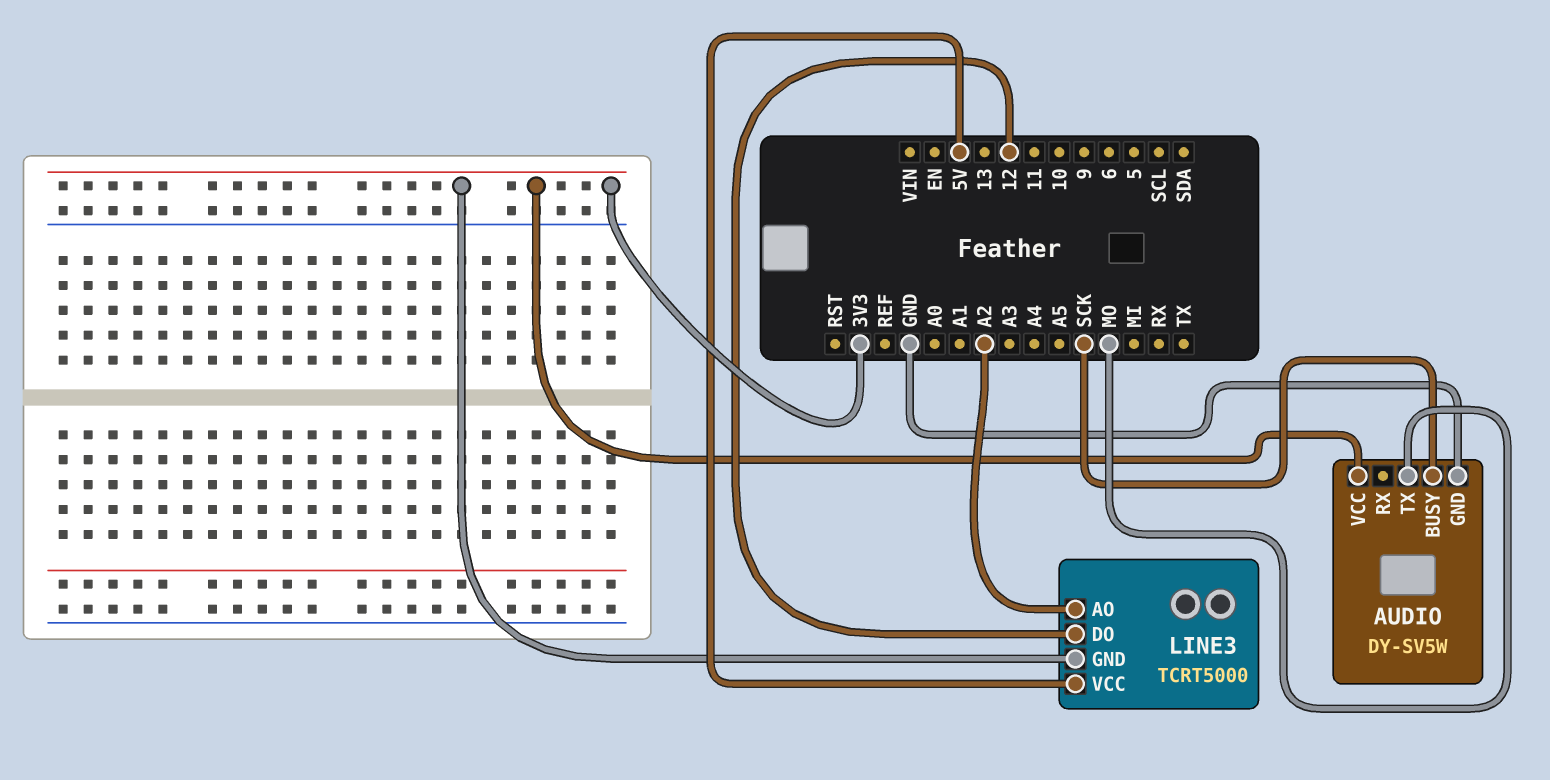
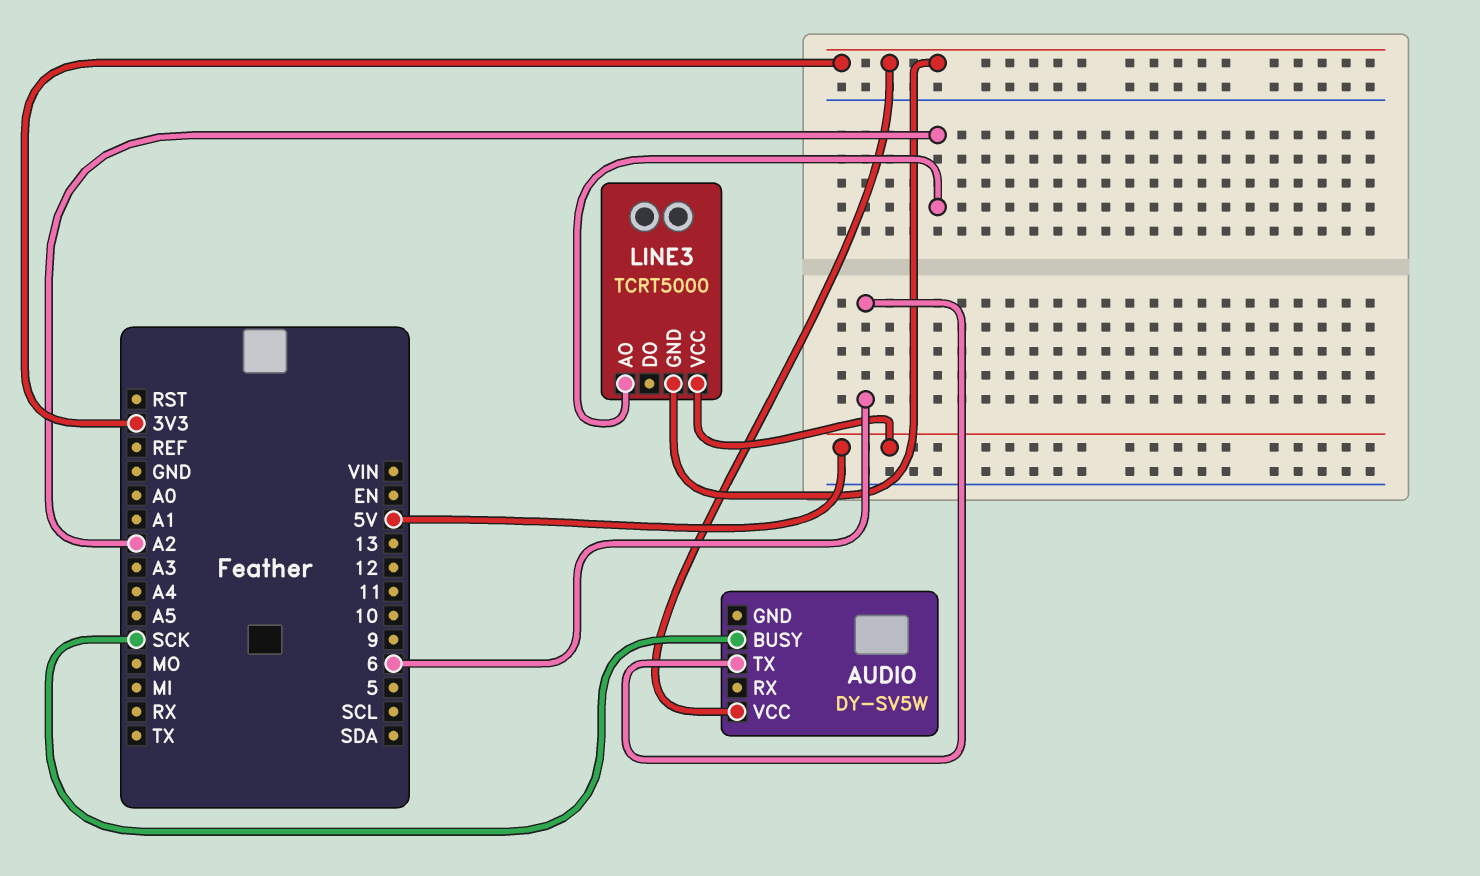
AUDIO pin GND: GND -> none
AUDIO pin TX: MO -> 6
LINE3 pin DO: 12 -> none

